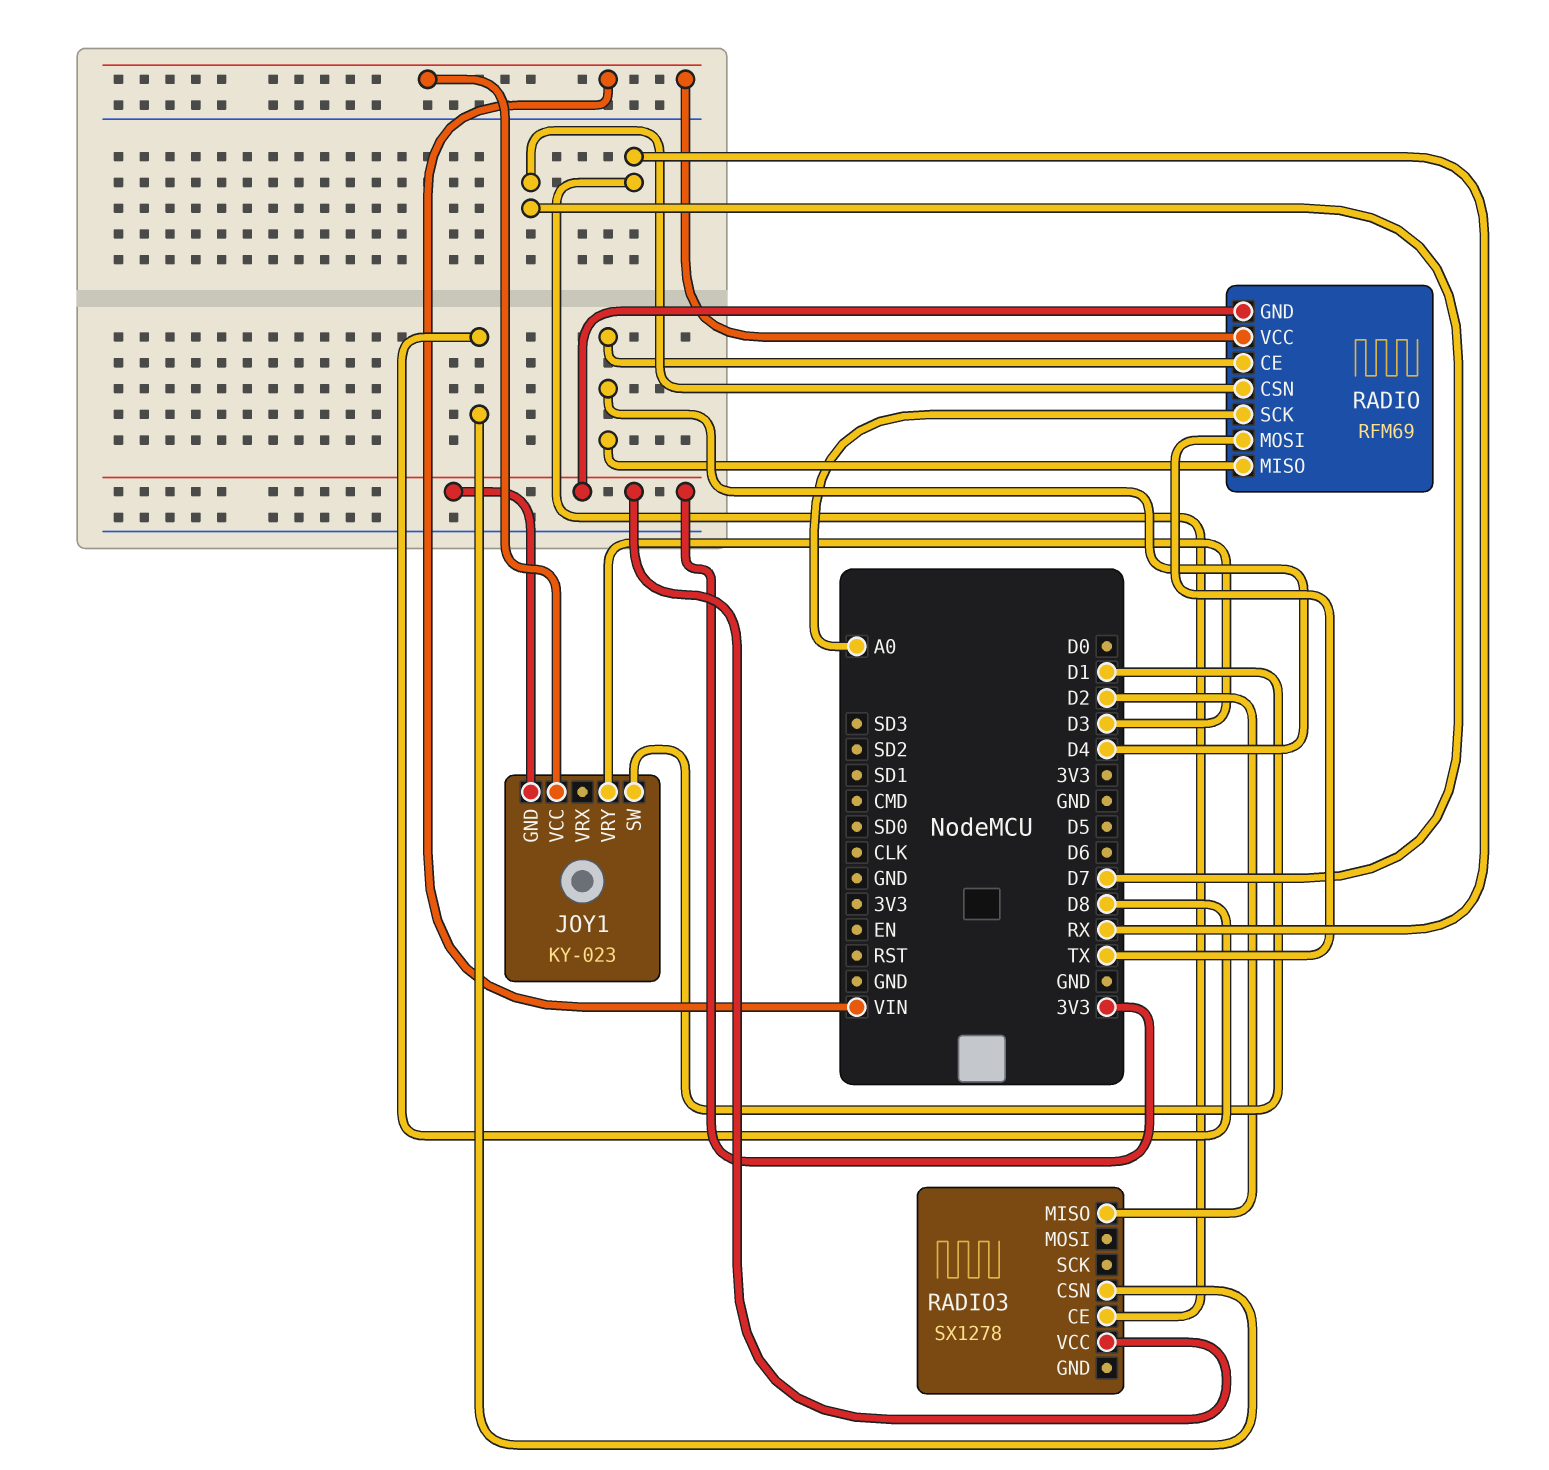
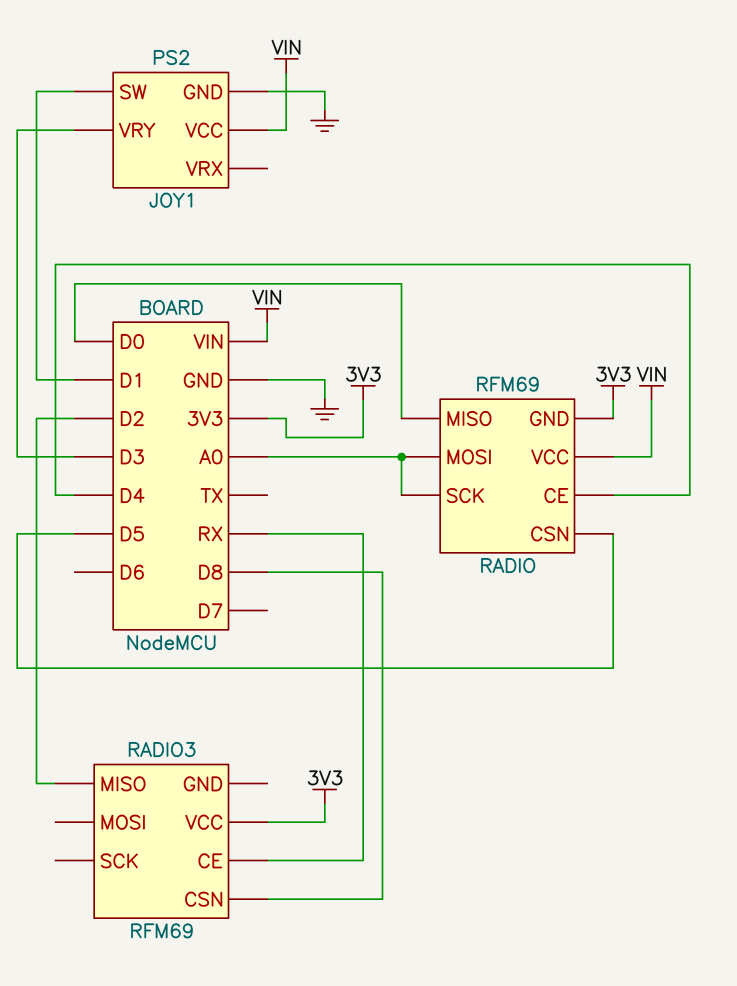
JOY1: KY-023 -> PS2
JOY1 pin GND: 3V3 -> GND
RADIO pin CSN: D7 -> D5
RADIO pin MISO: D4 -> D0
RADIO pin MOSI: TX -> A0
RADIO3: SX1278 -> RFM69

